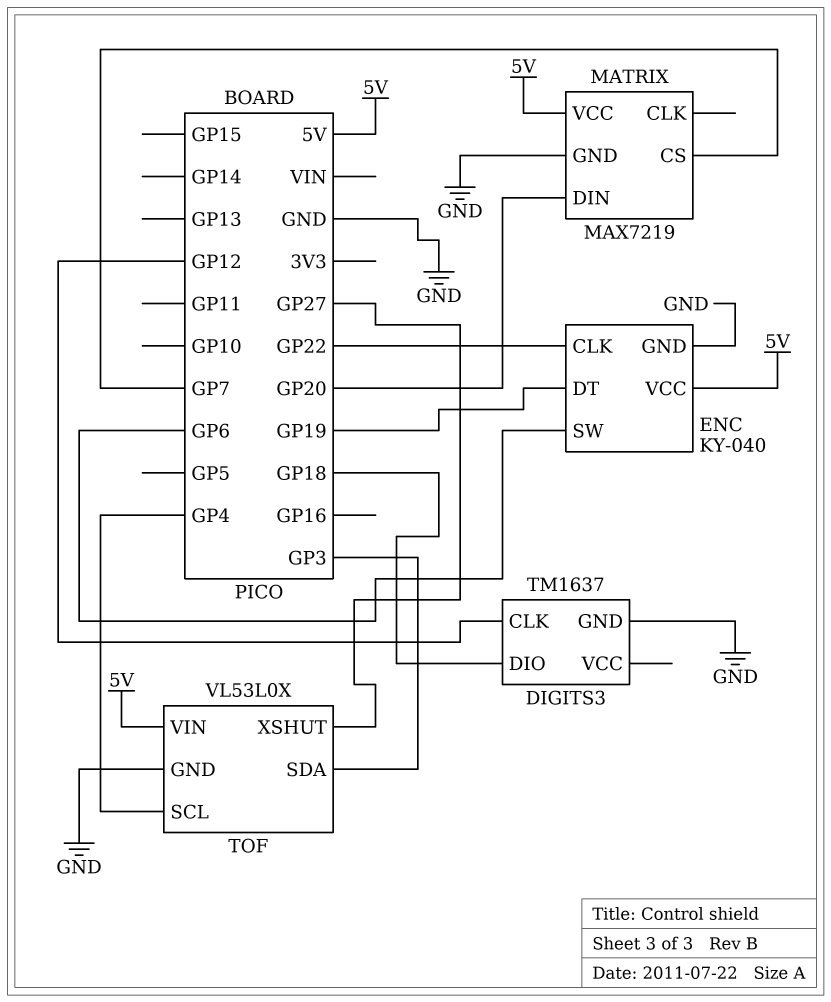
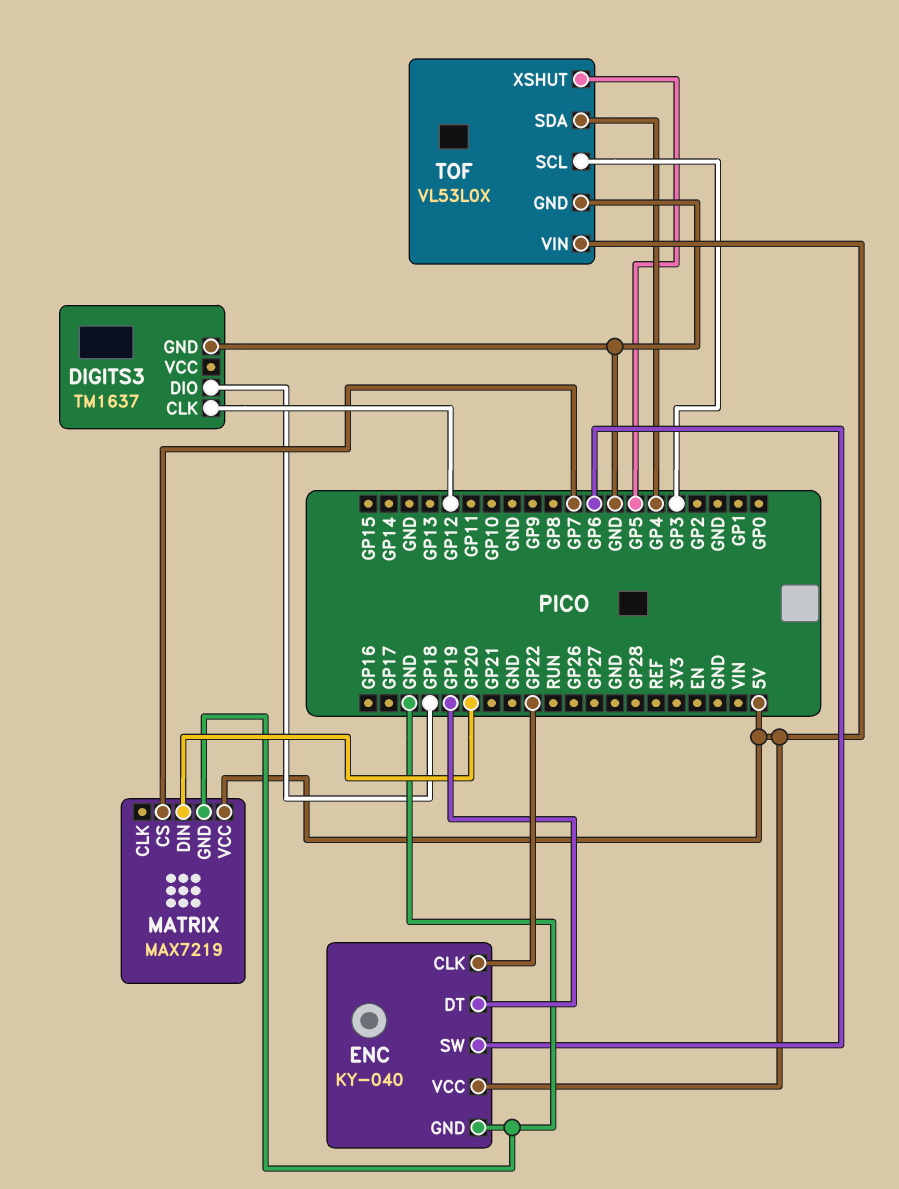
TOF pin SCL: GP4 -> GP3
TOF pin SDA: GP3 -> GP4
TOF pin XSHUT: GP27 -> GP5

